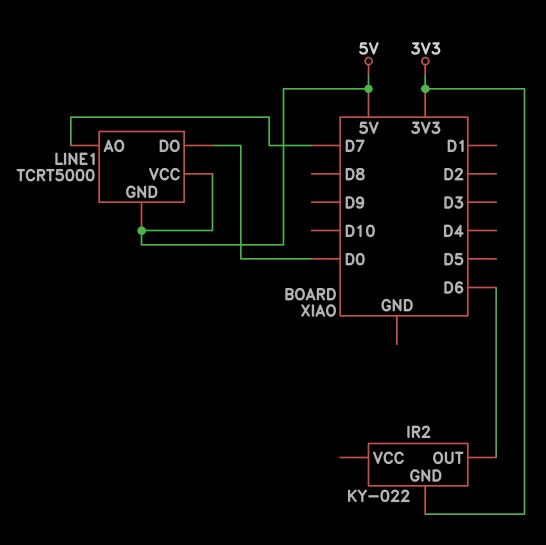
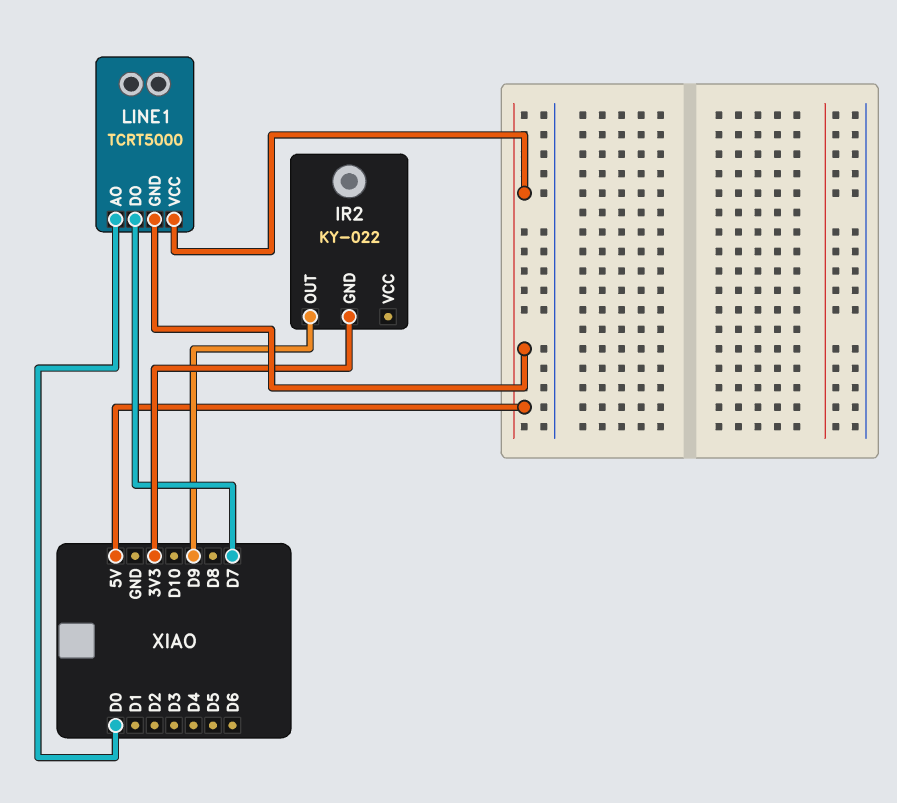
IR2 pin OUT: D6 -> D9
LINE1 pin AO: D7 -> D0
LINE1 pin DO: D0 -> D7

